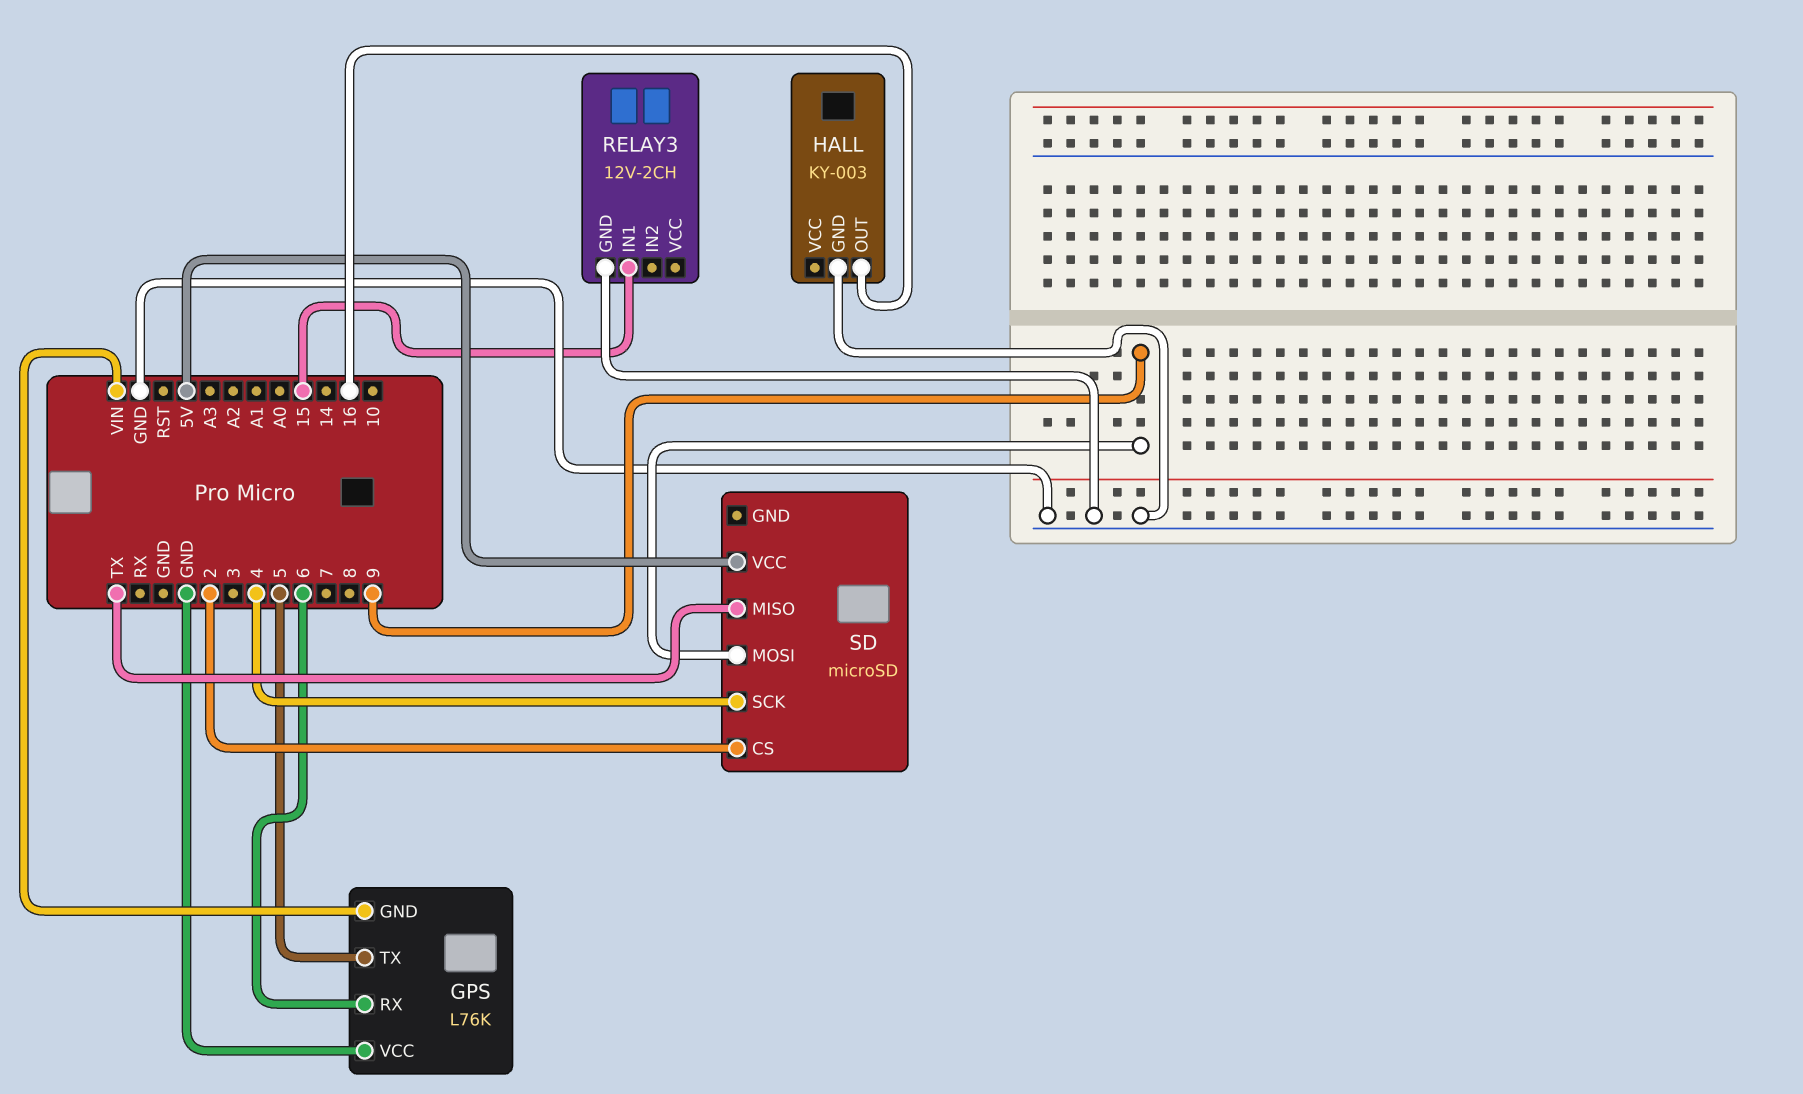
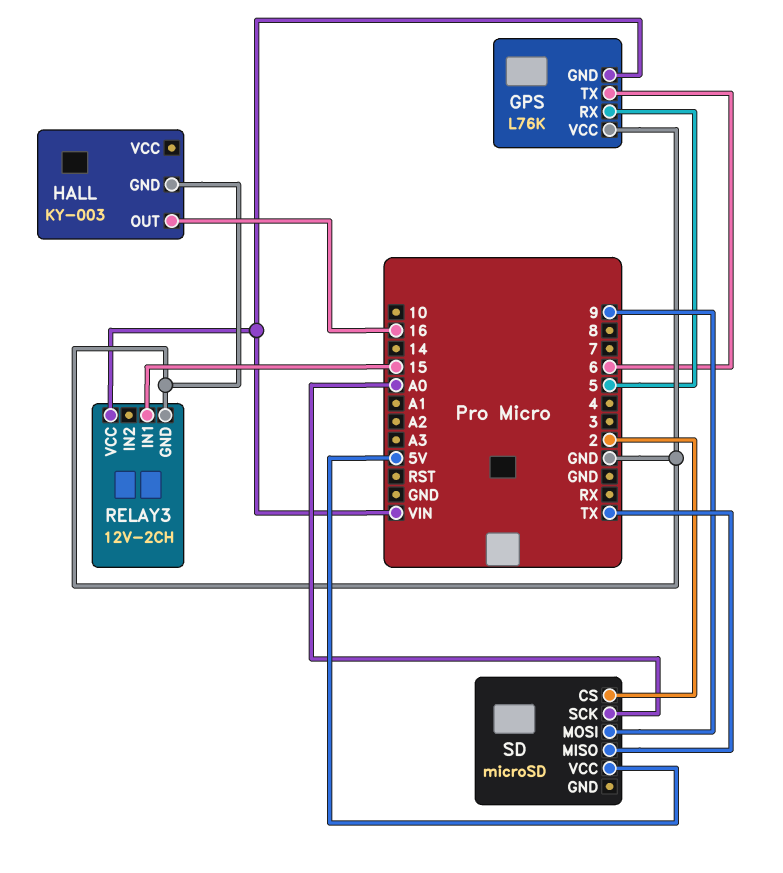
GPS pin RX: 6 -> 5
GPS pin TX: 5 -> 6
RELAY3 pin VCC: none -> VIN
SD pin SCK: 4 -> A0

